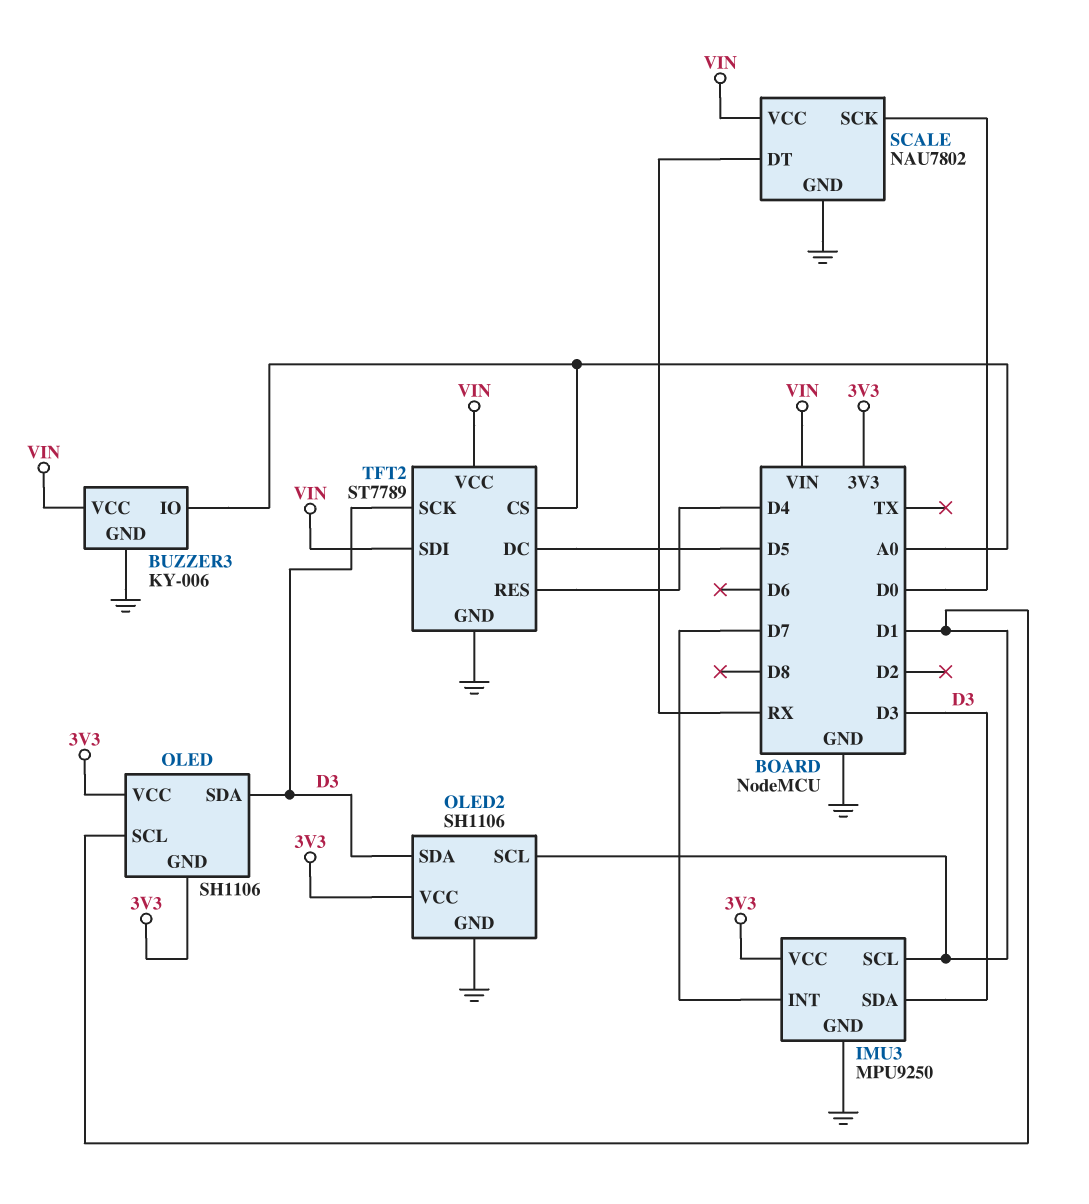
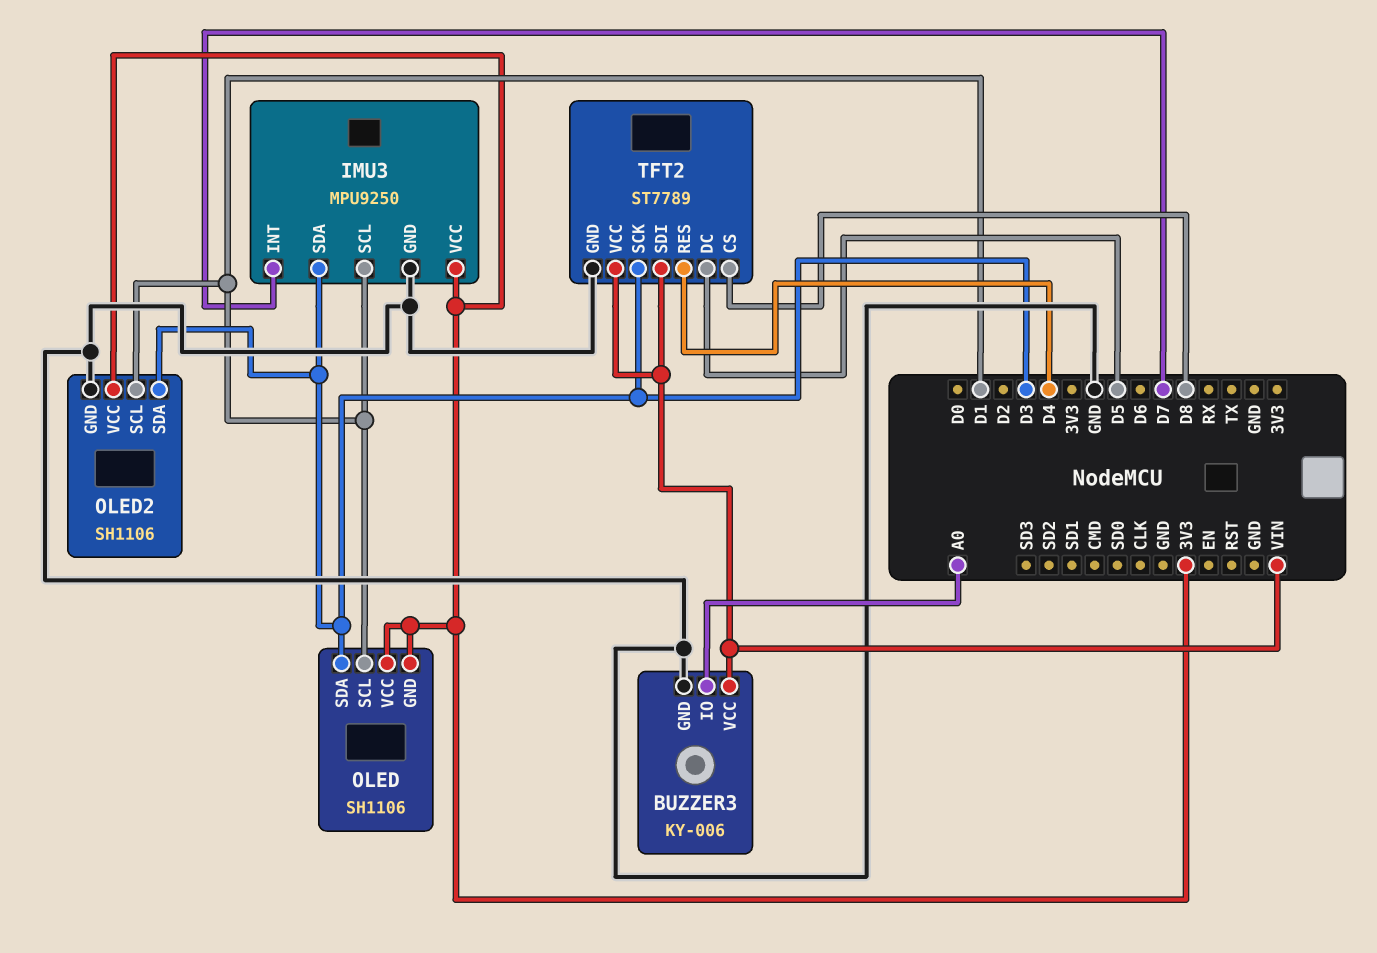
SCALE: NAU7802 -> none
SCALE pin DT: RX -> none
SCALE pin GND: GND -> none
SCALE pin SCK: D0 -> none
SCALE pin VCC: VIN -> none
TFT2 pin CS: A0 -> D8

